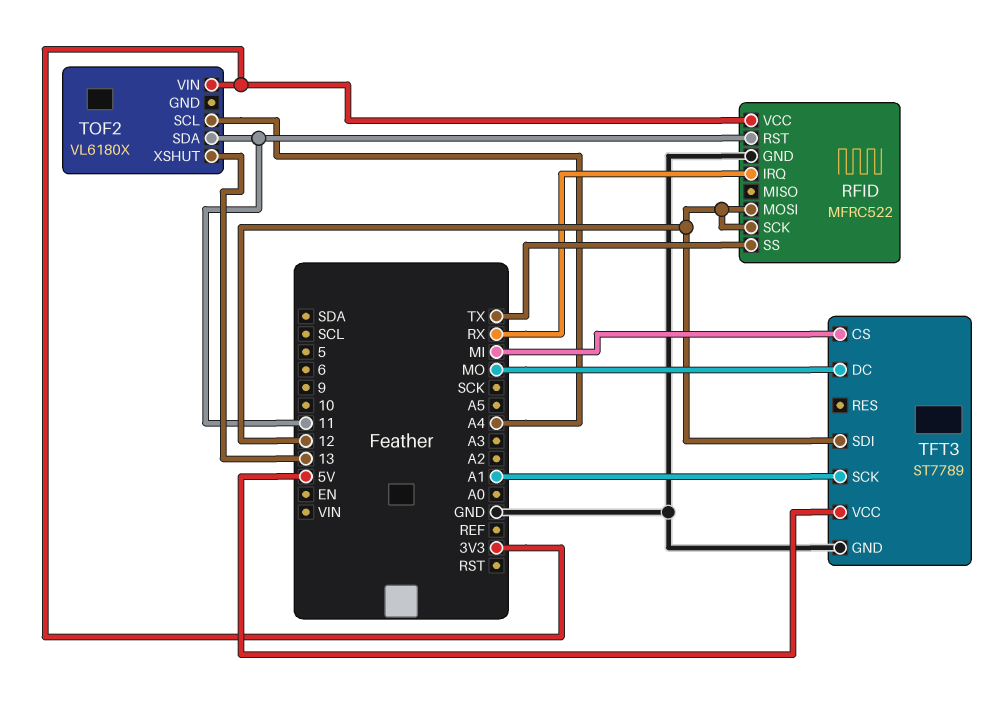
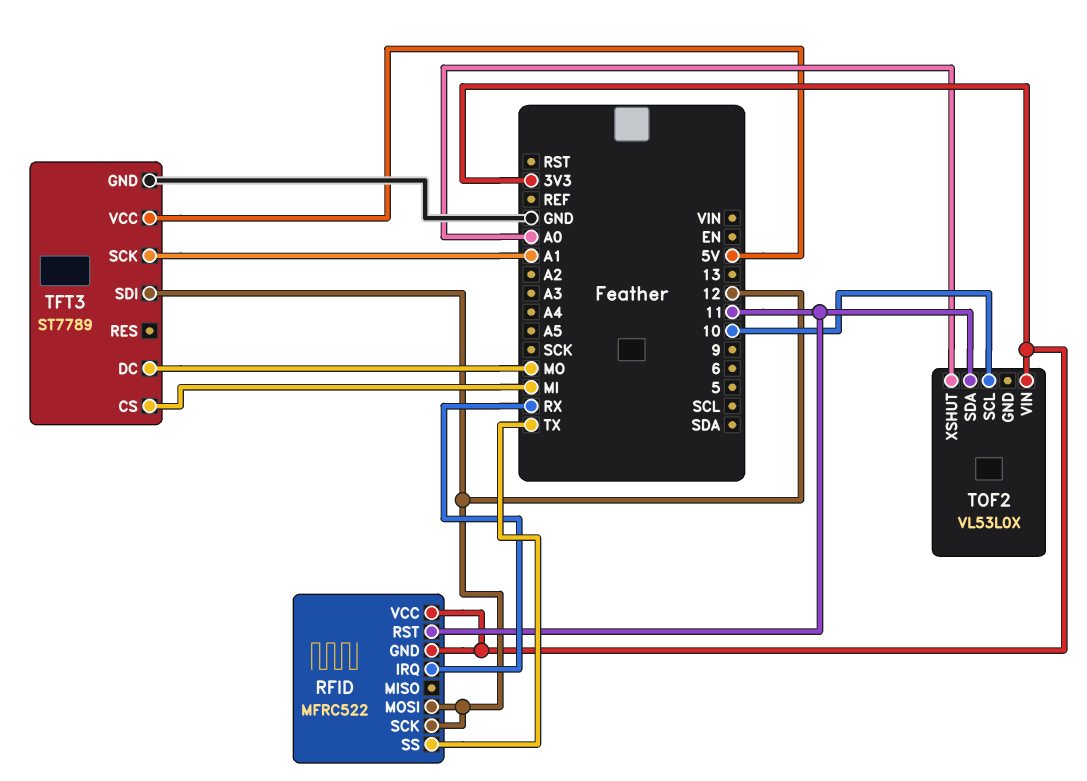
RFID pin GND: GND -> 3V3
TOF2: VL6180X -> VL53L0X
TOF2 pin SCL: A4 -> 10
TOF2 pin XSHUT: 13 -> A0

